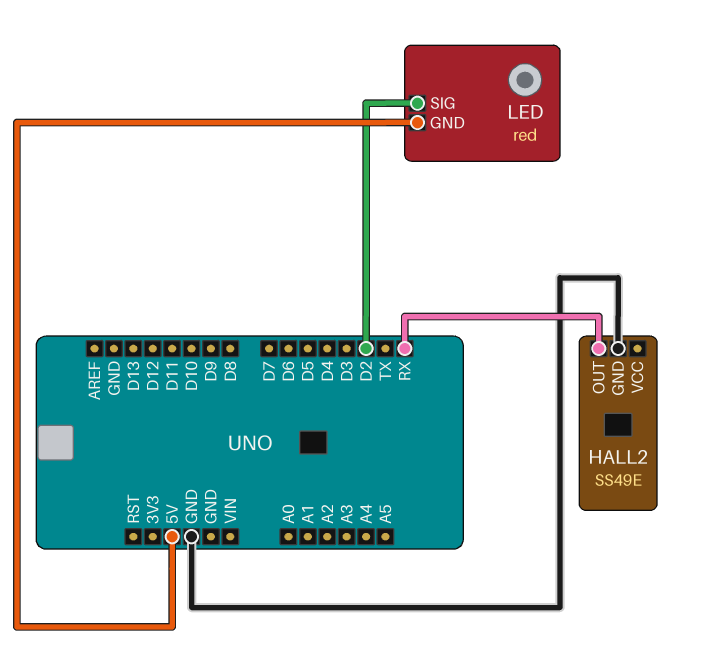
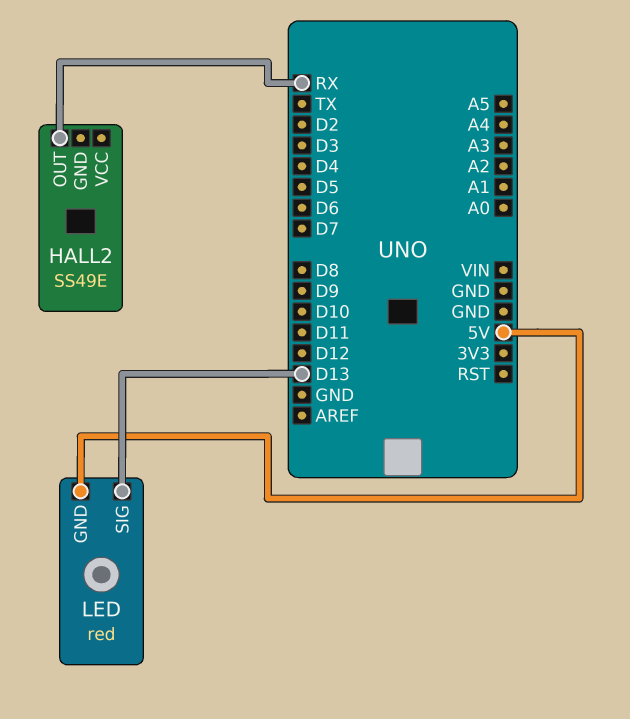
HALL2 pin GND: GND -> none
LED pin SIG: D2 -> D13

